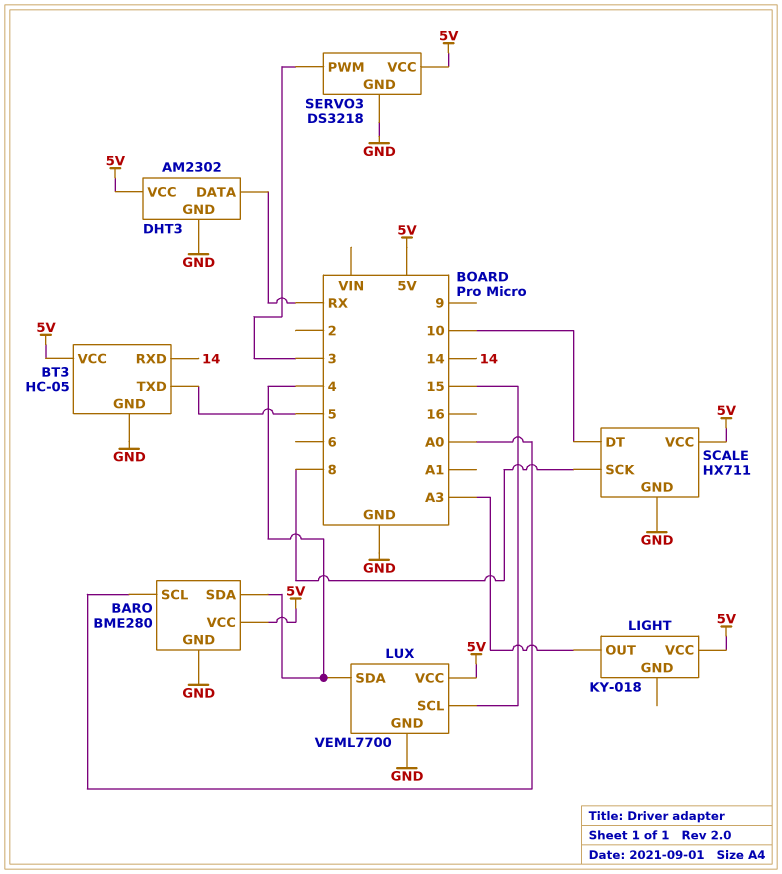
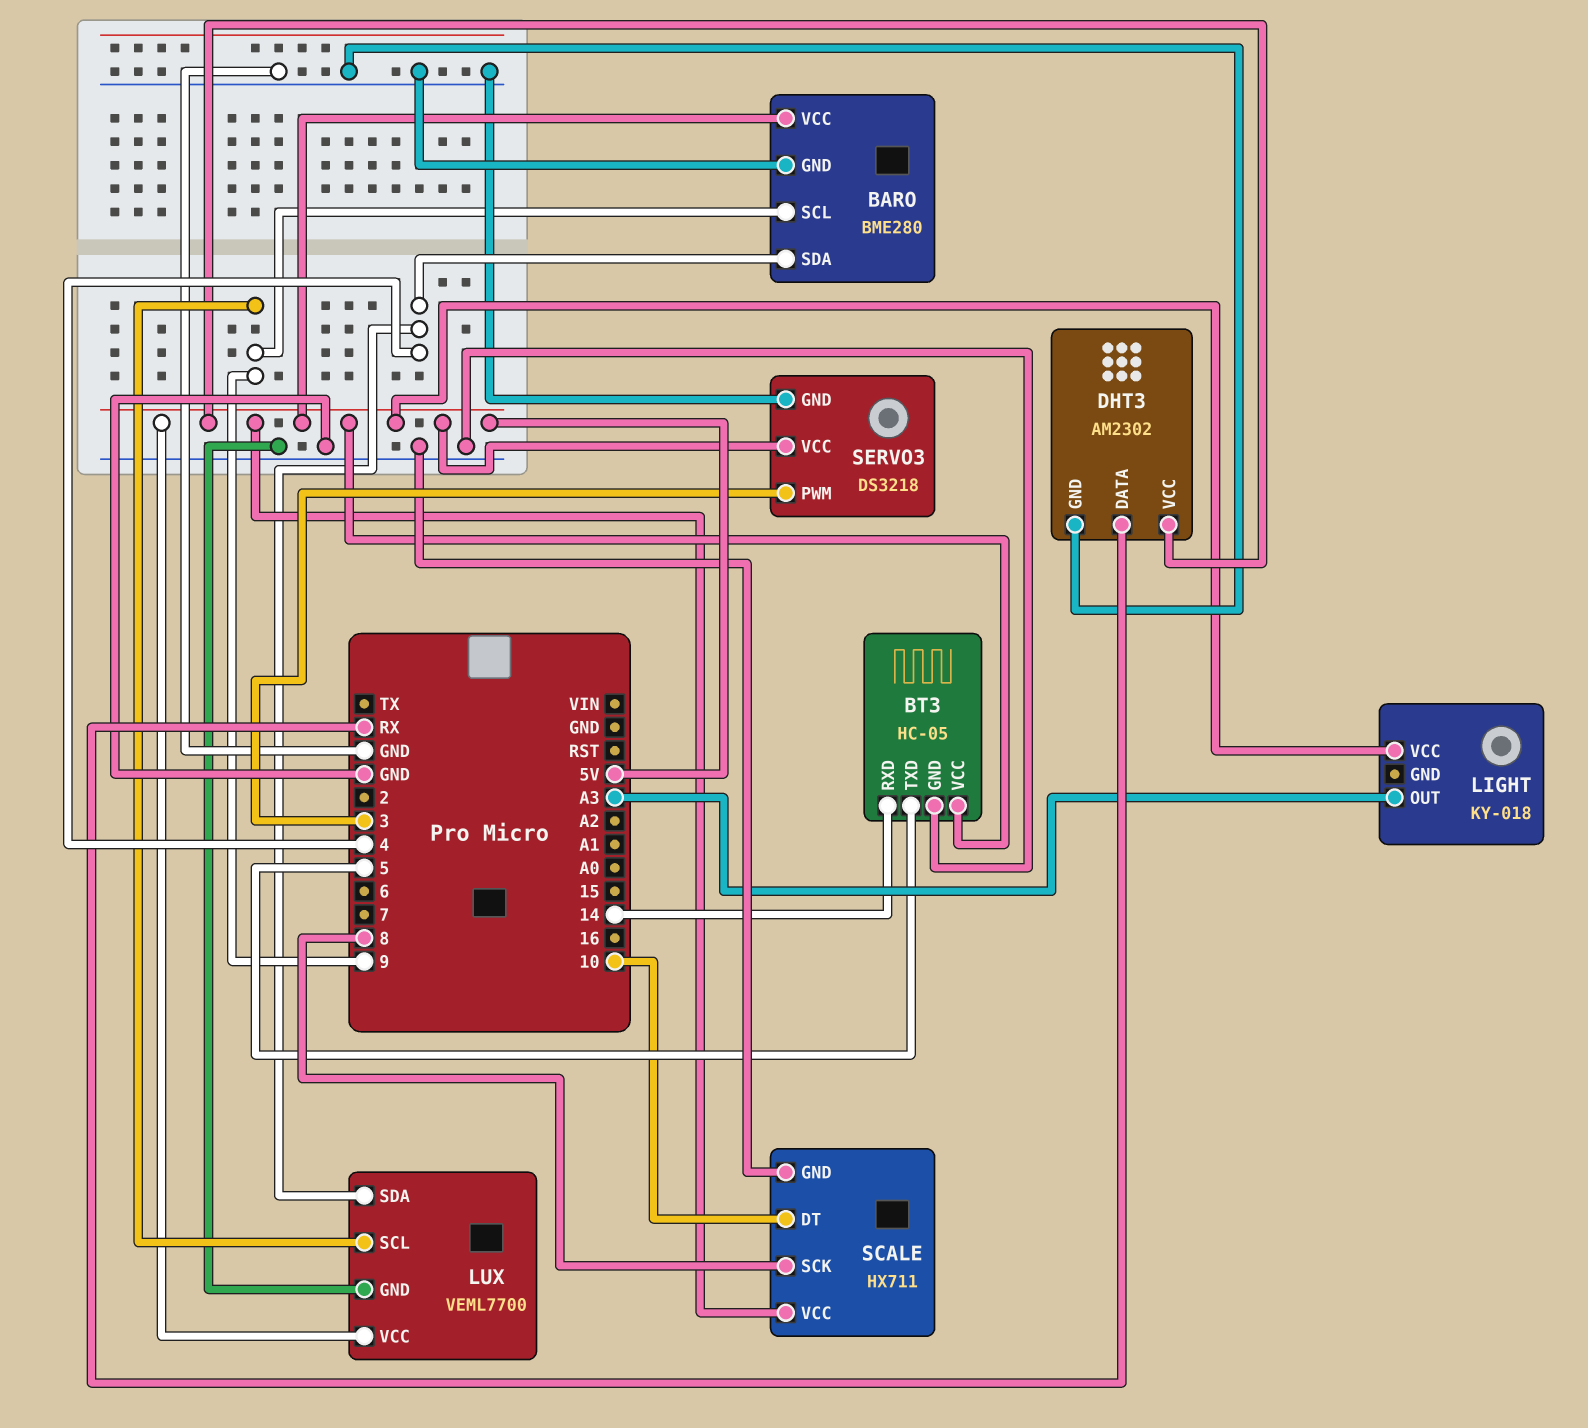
BARO pin SCL: A0 -> 9
LUX pin SCL: 15 -> 9

